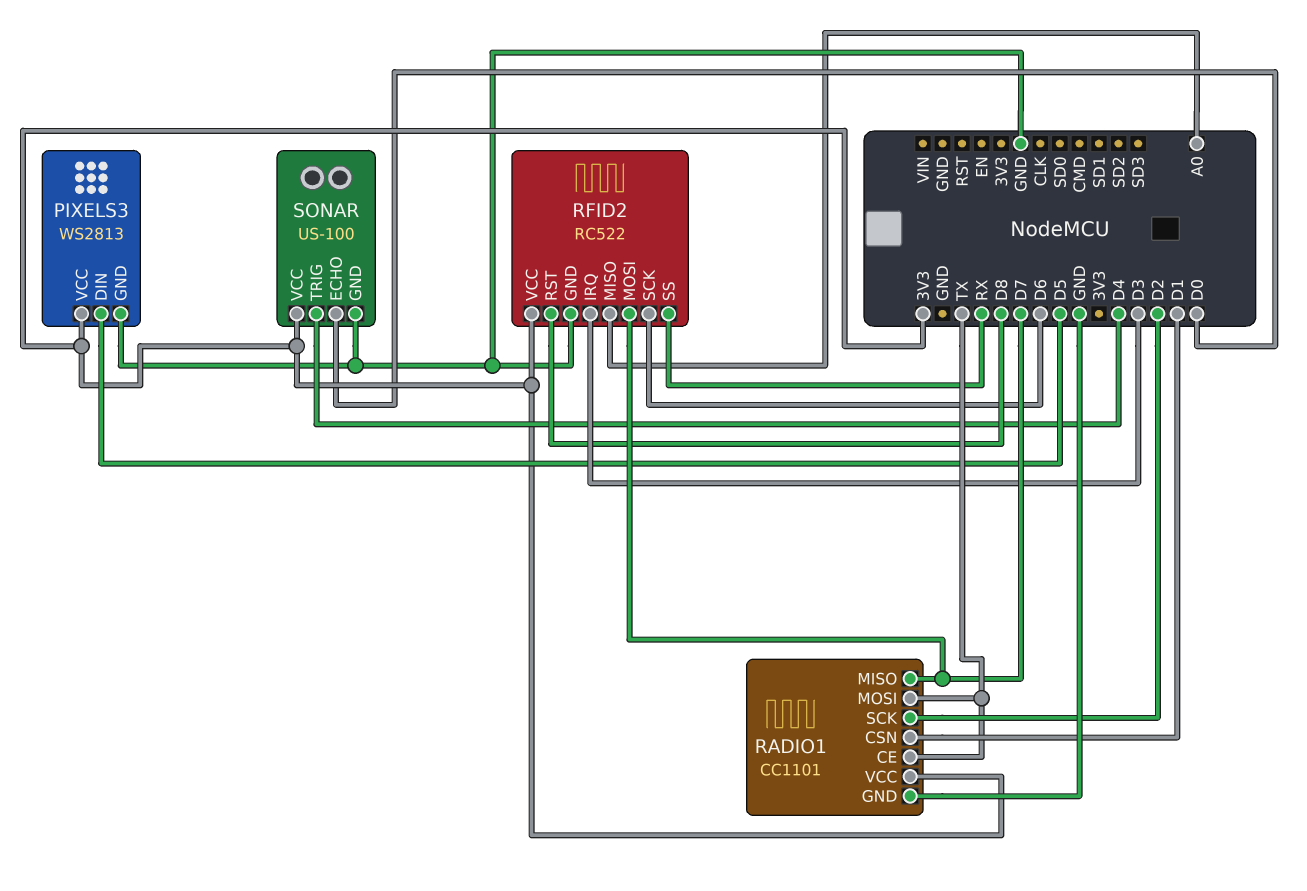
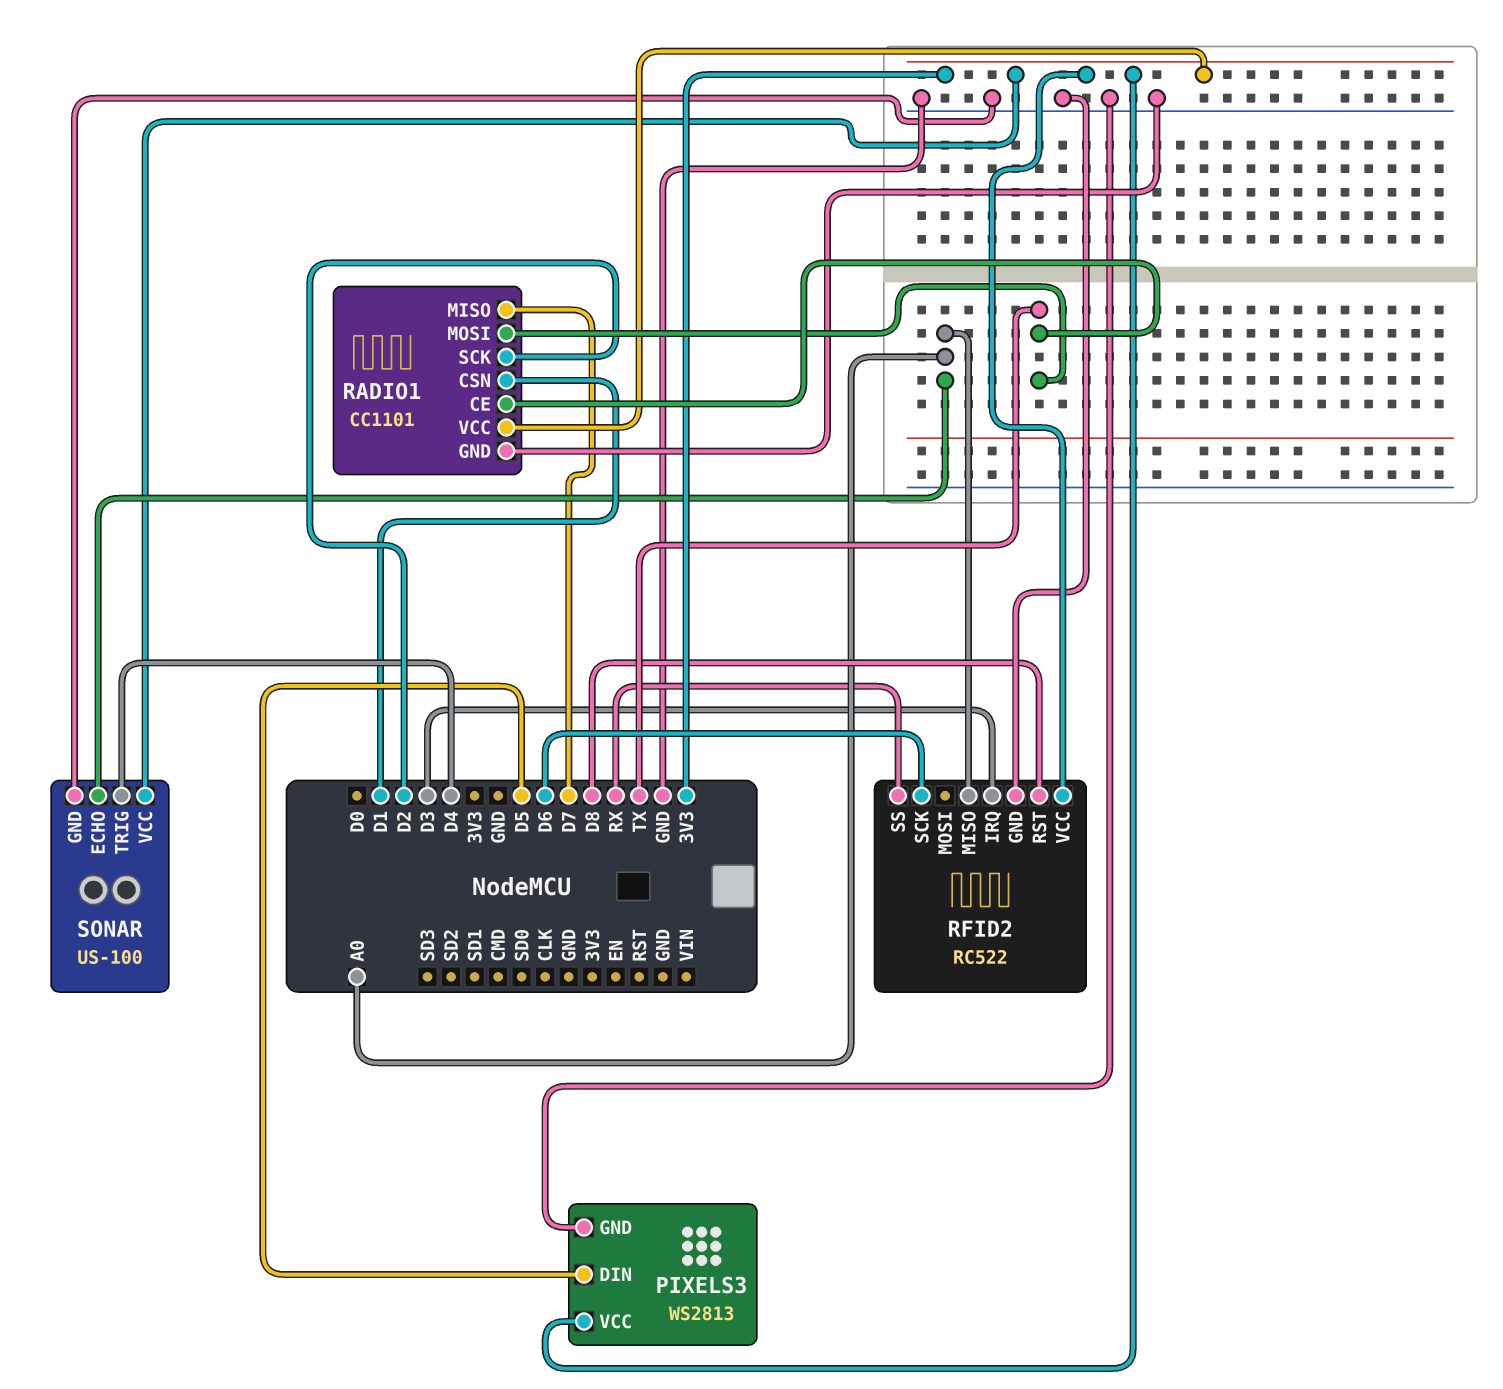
RFID2 pin MOSI: D7 -> none
SONAR pin ECHO: D0 -> A0

